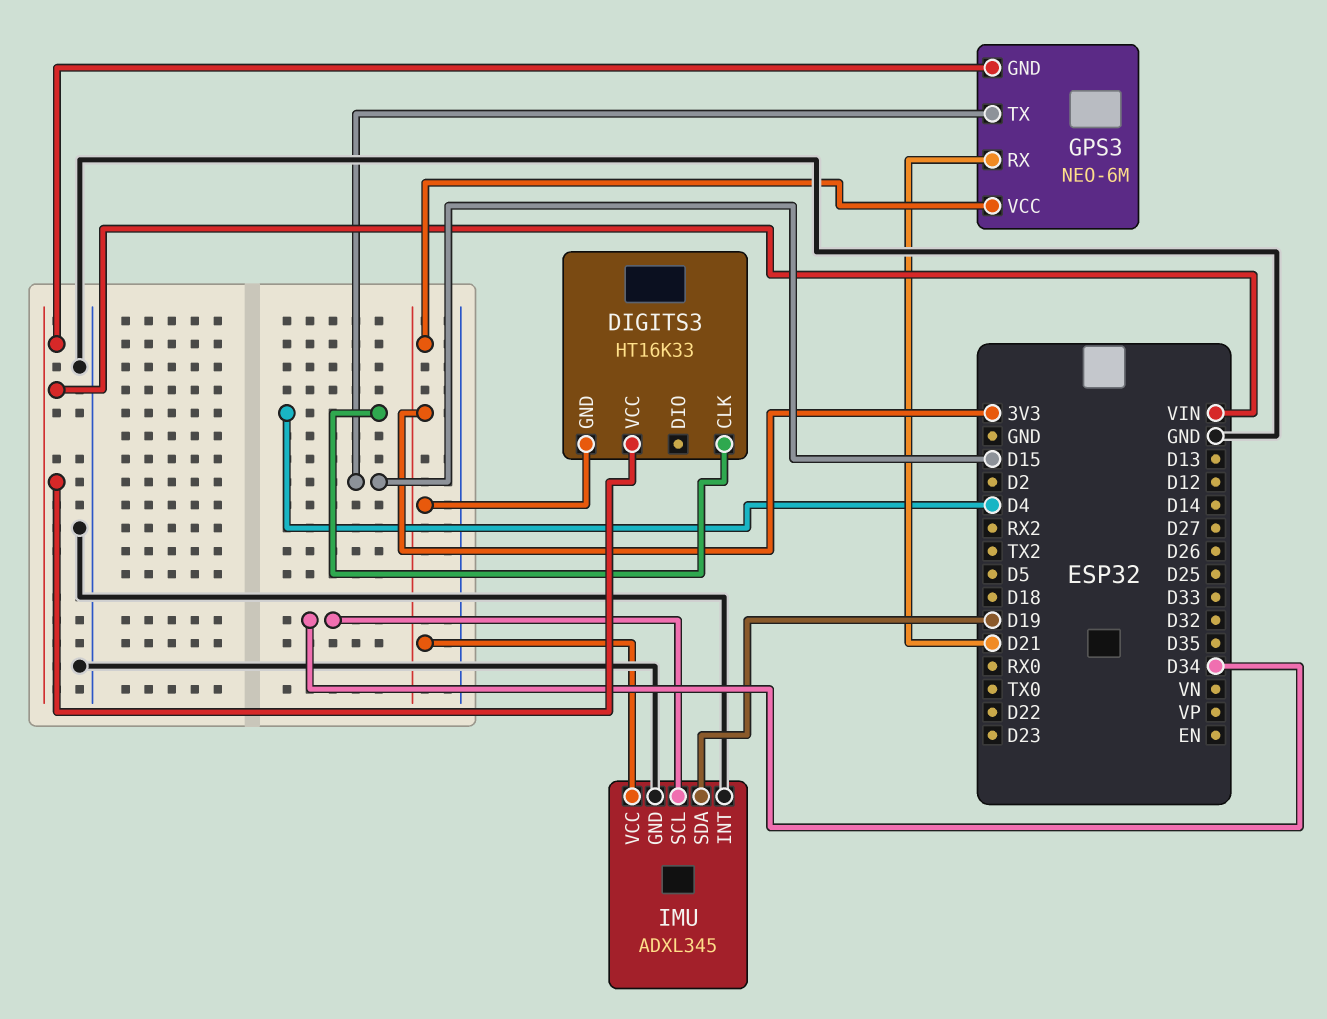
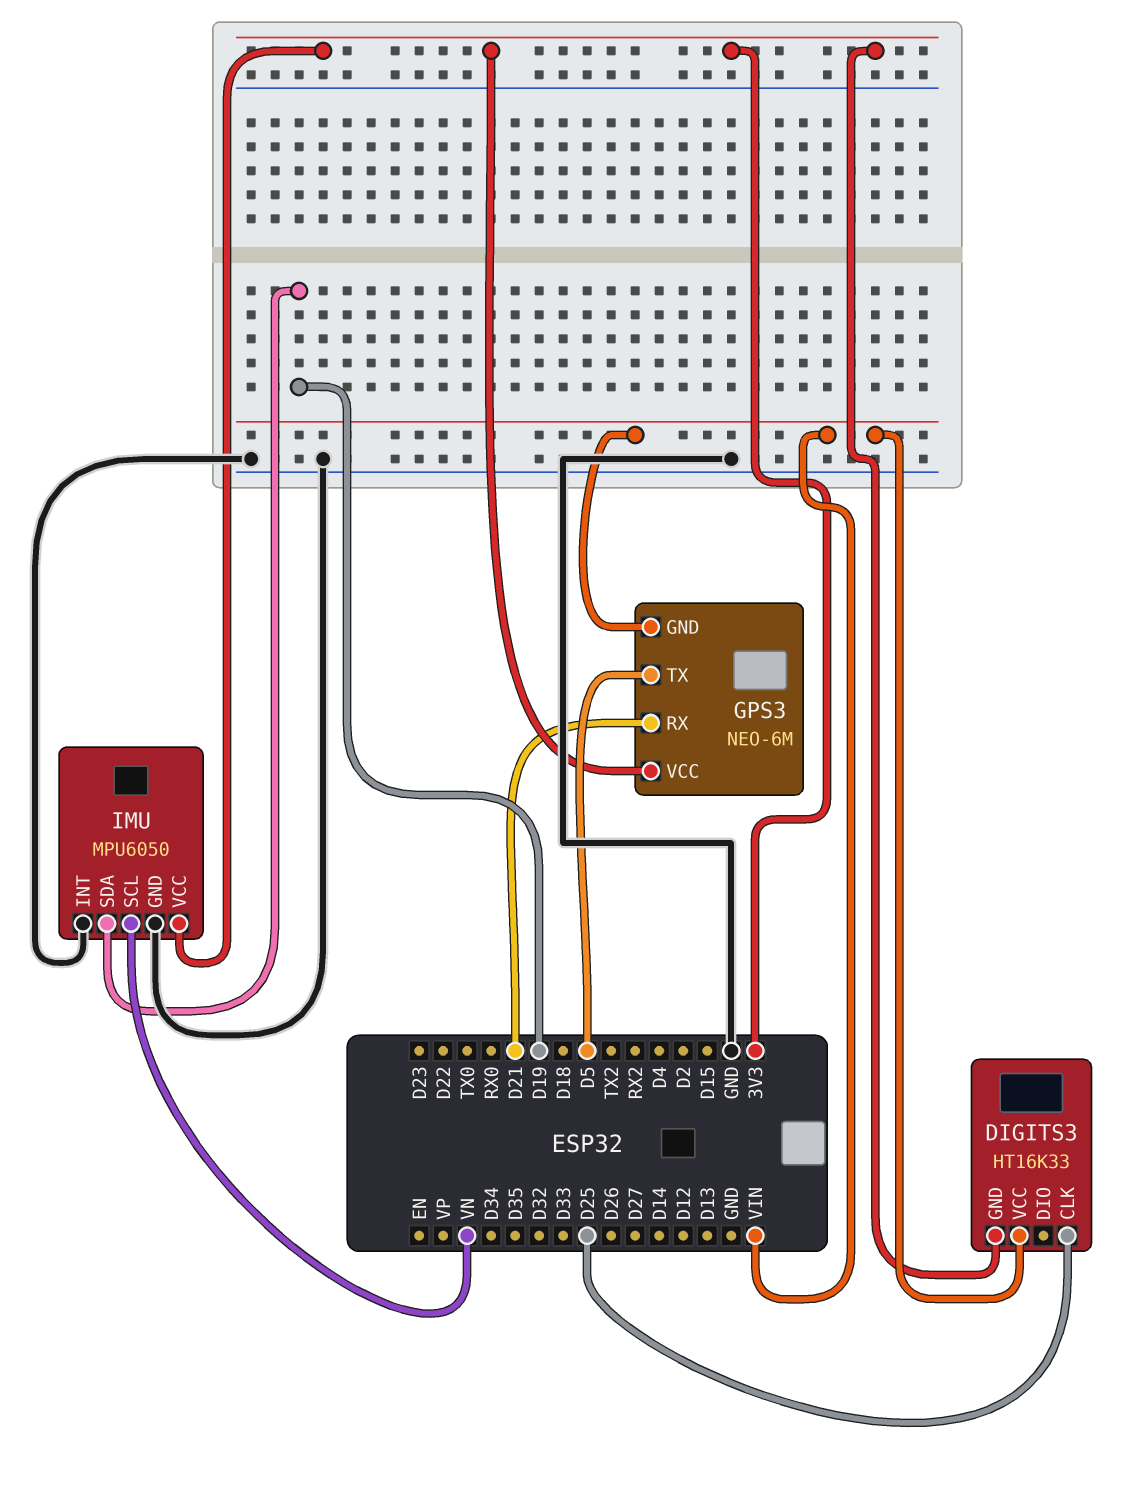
DIGITS3 pin CLK: D4 -> D25
GPS3 pin TX: D15 -> D5
IMU: ADXL345 -> MPU6050
IMU pin SCL: D34 -> VN

